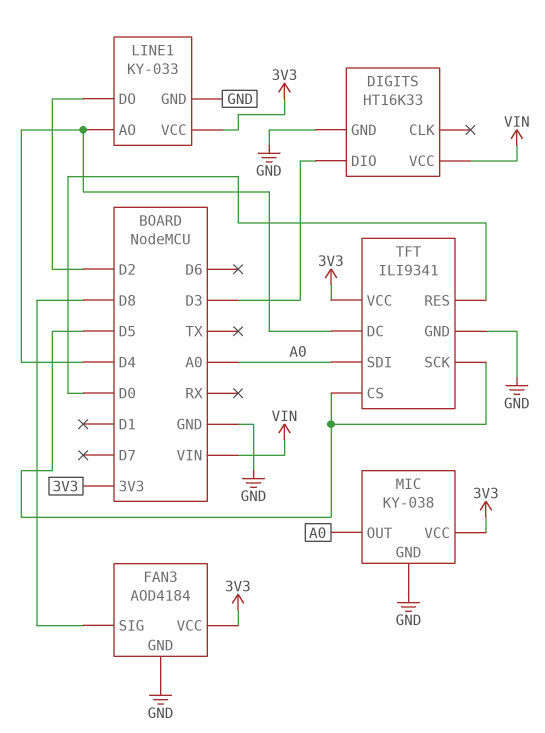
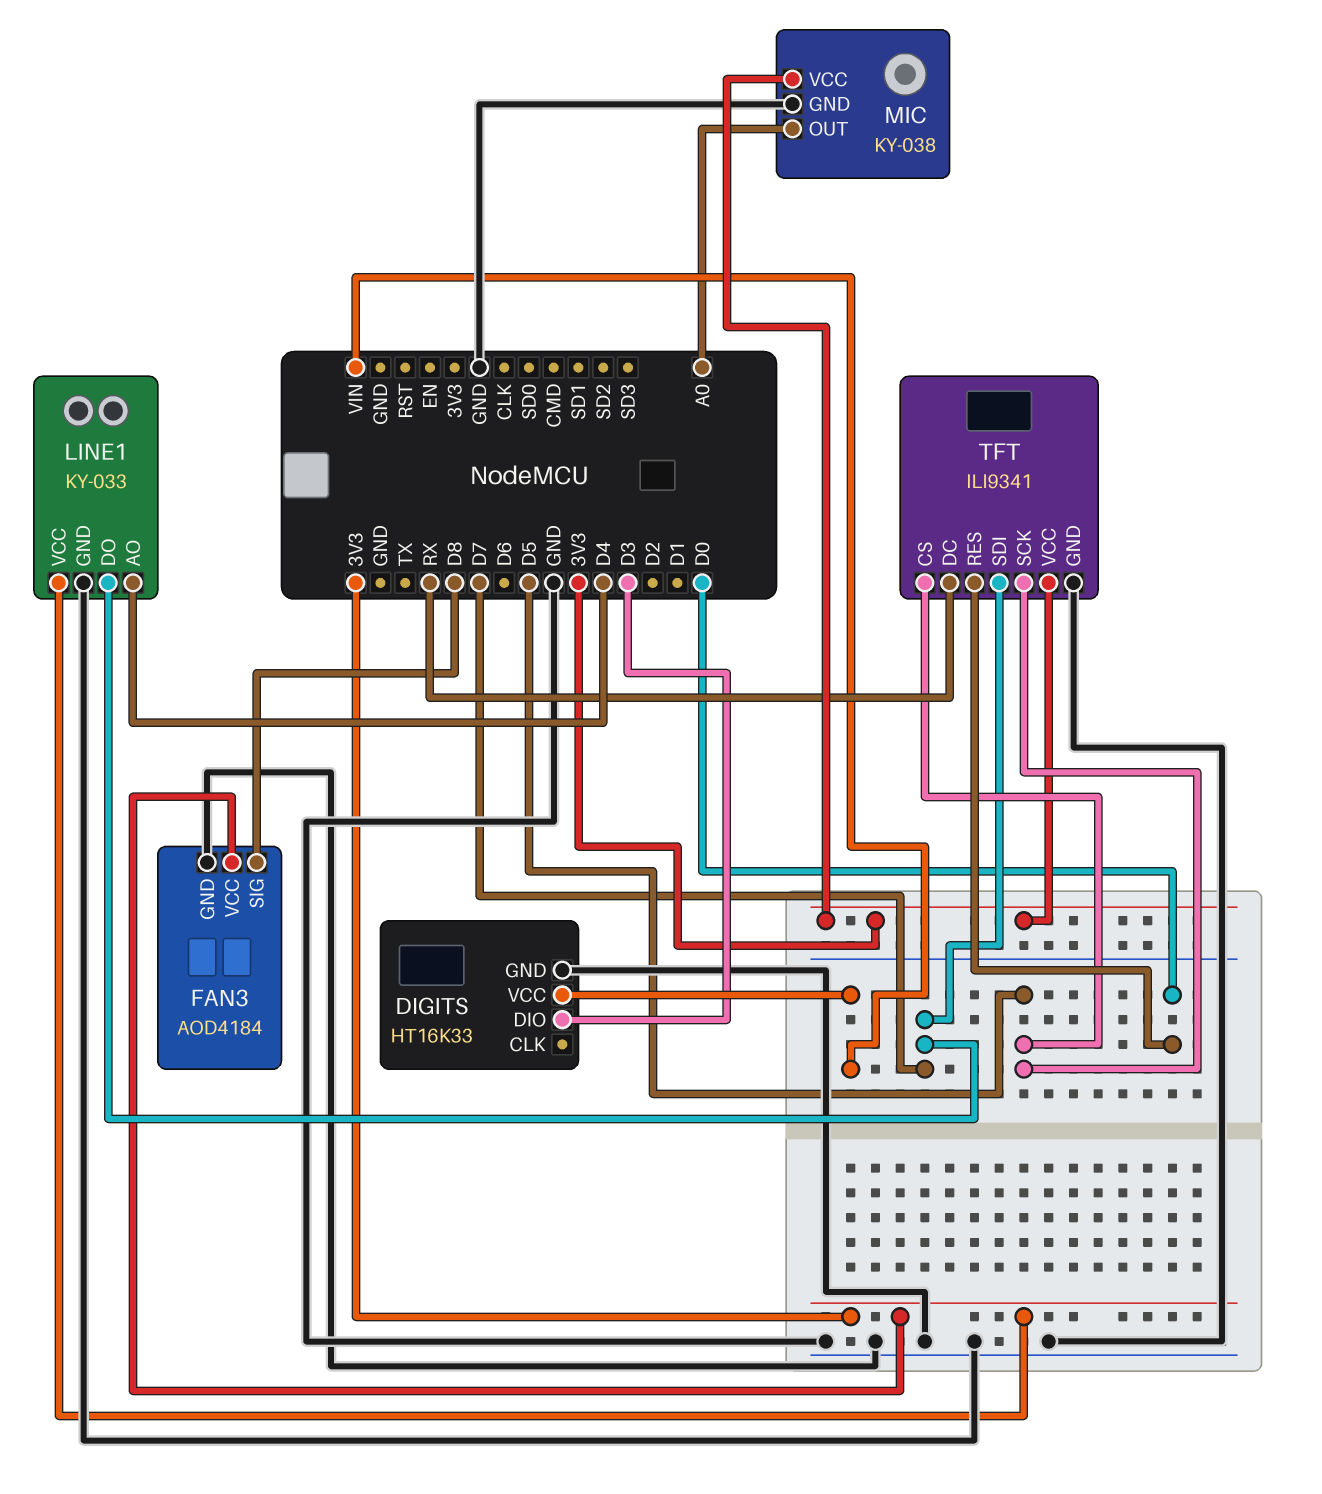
LINE1 pin DO: D2 -> D7
TFT pin DC: D4 -> RX
TFT pin SDI: A0 -> D7

